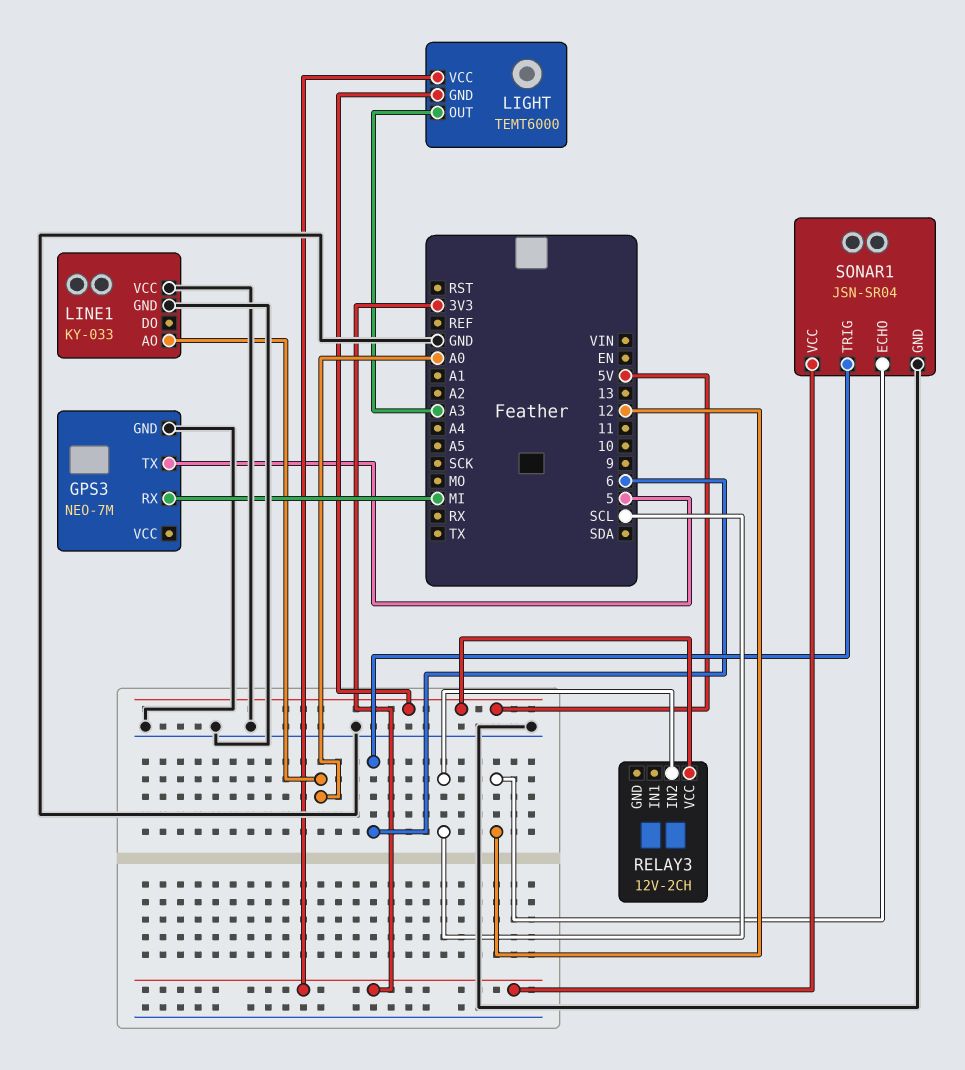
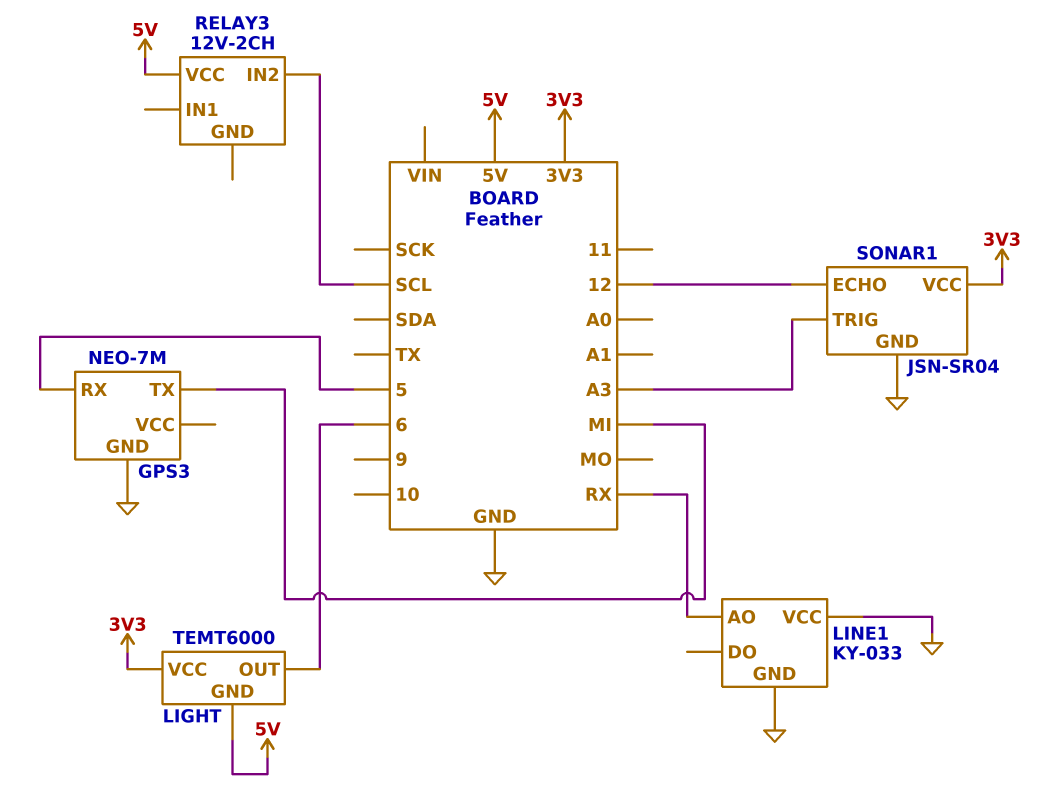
GPS3 pin RX: MI -> 5
GPS3 pin TX: 5 -> MI
LIGHT pin OUT: A3 -> 6
LINE1 pin AO: A0 -> RX
SONAR1 pin TRIG: 6 -> A3

